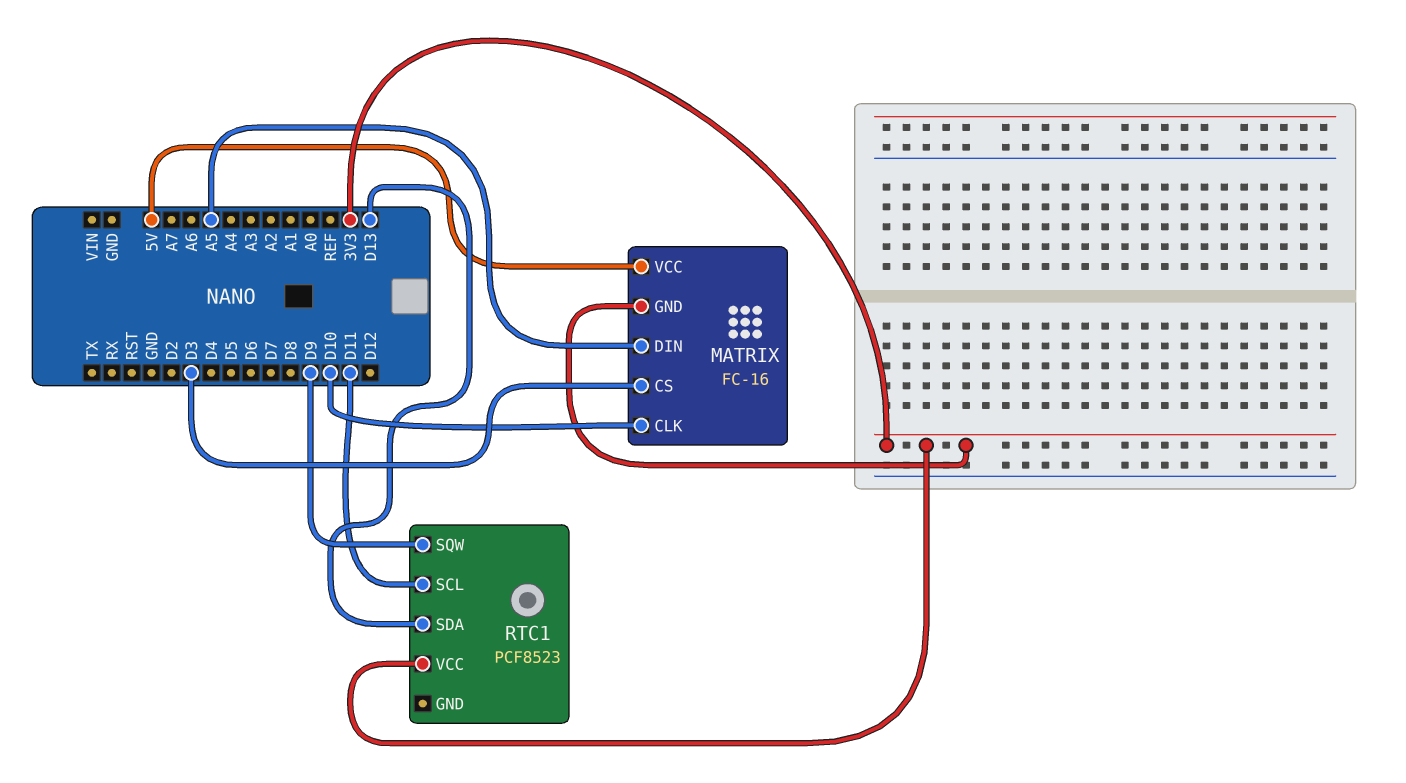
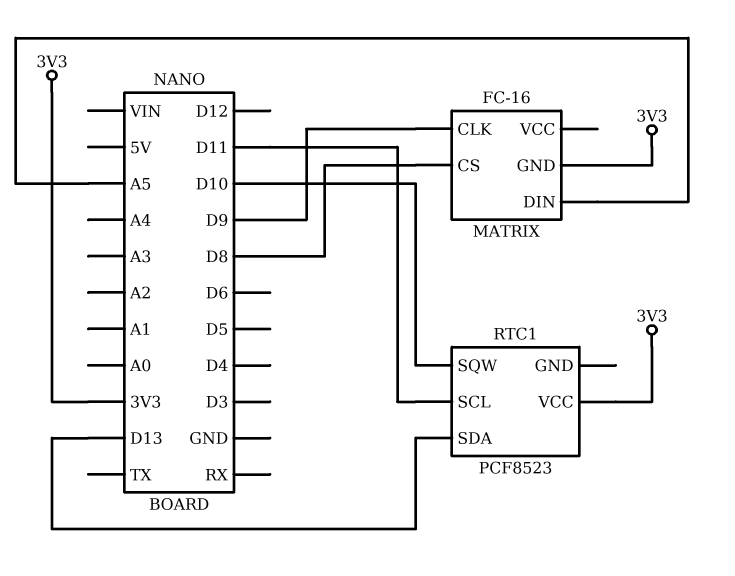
MATRIX pin CLK: D10 -> D9
MATRIX pin CS: D3 -> D8
MATRIX pin VCC: 5V -> none
RTC1 pin SQW: D9 -> D10

